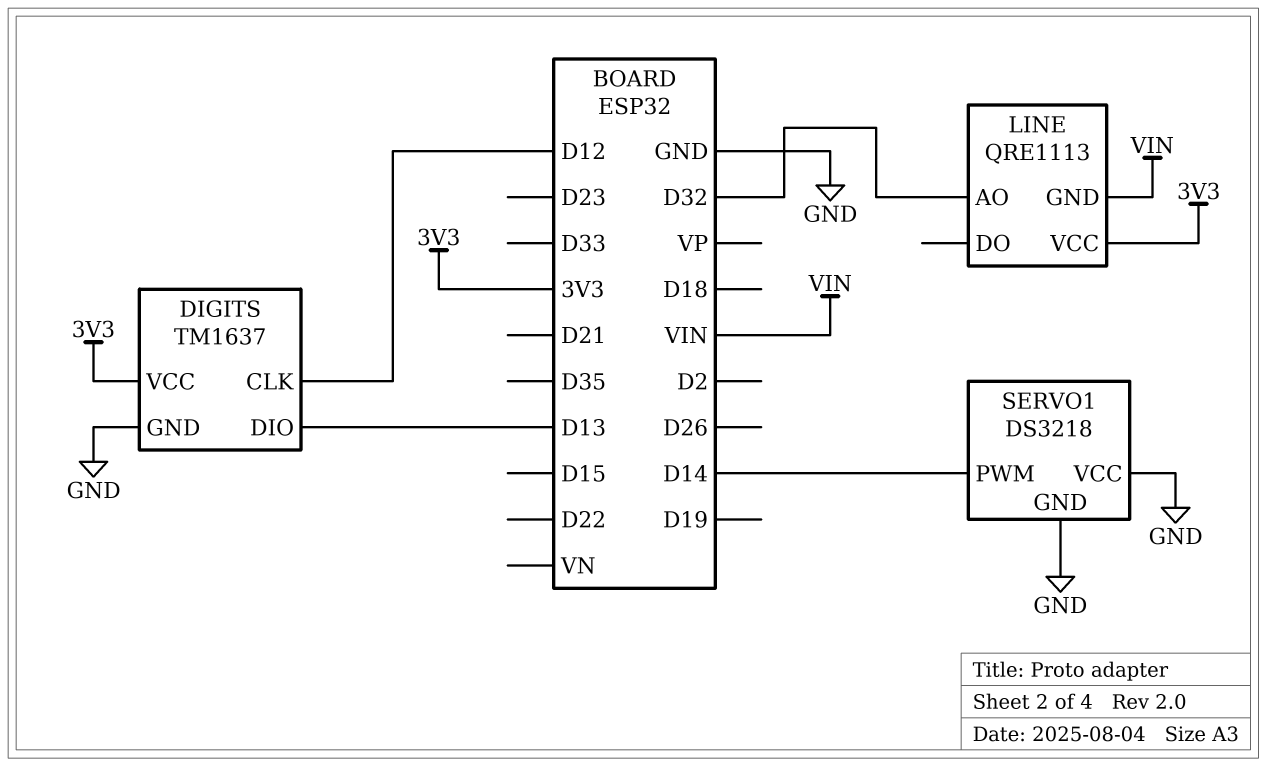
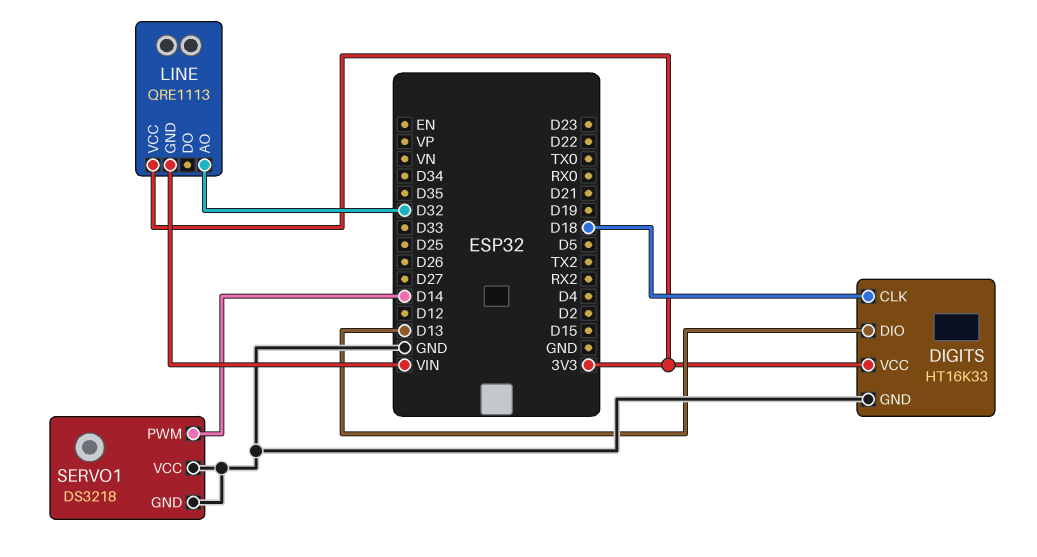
DIGITS: TM1637 -> HT16K33
DIGITS pin CLK: D12 -> D18

